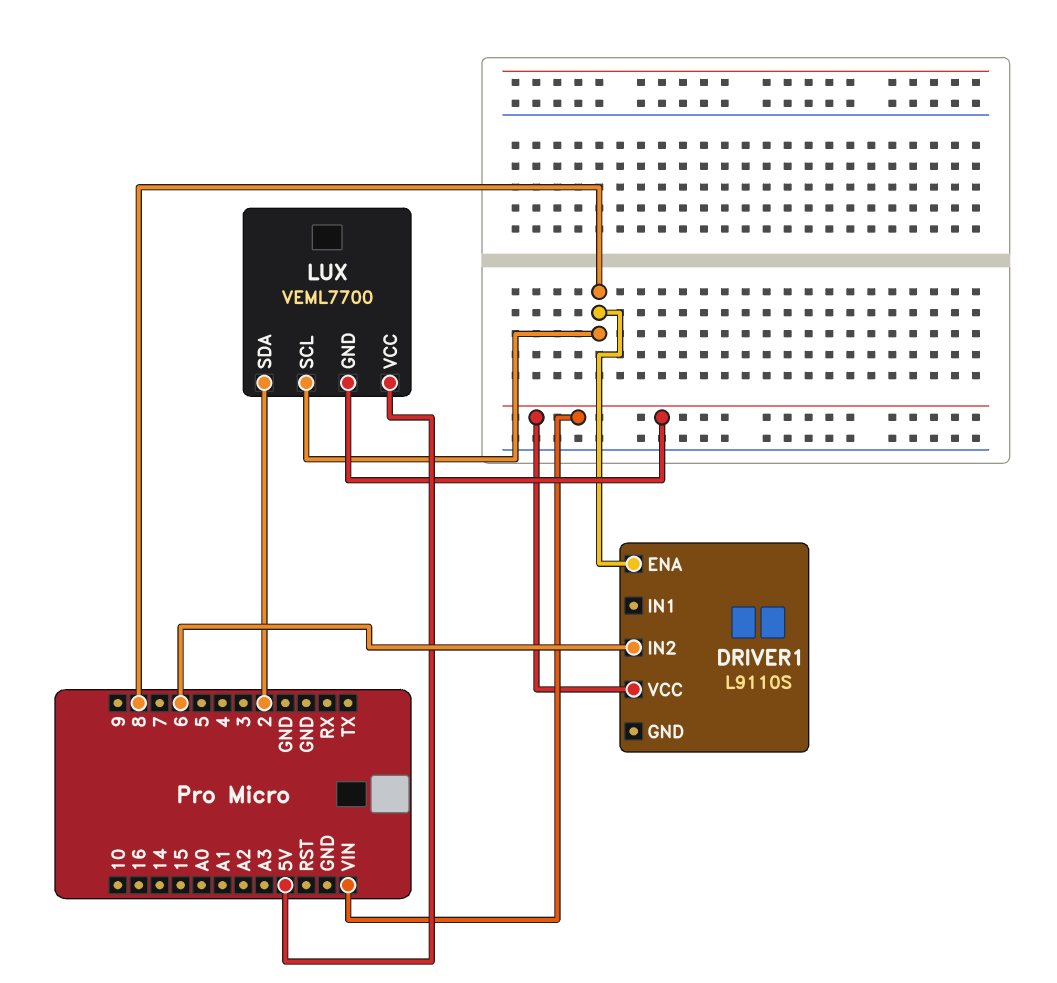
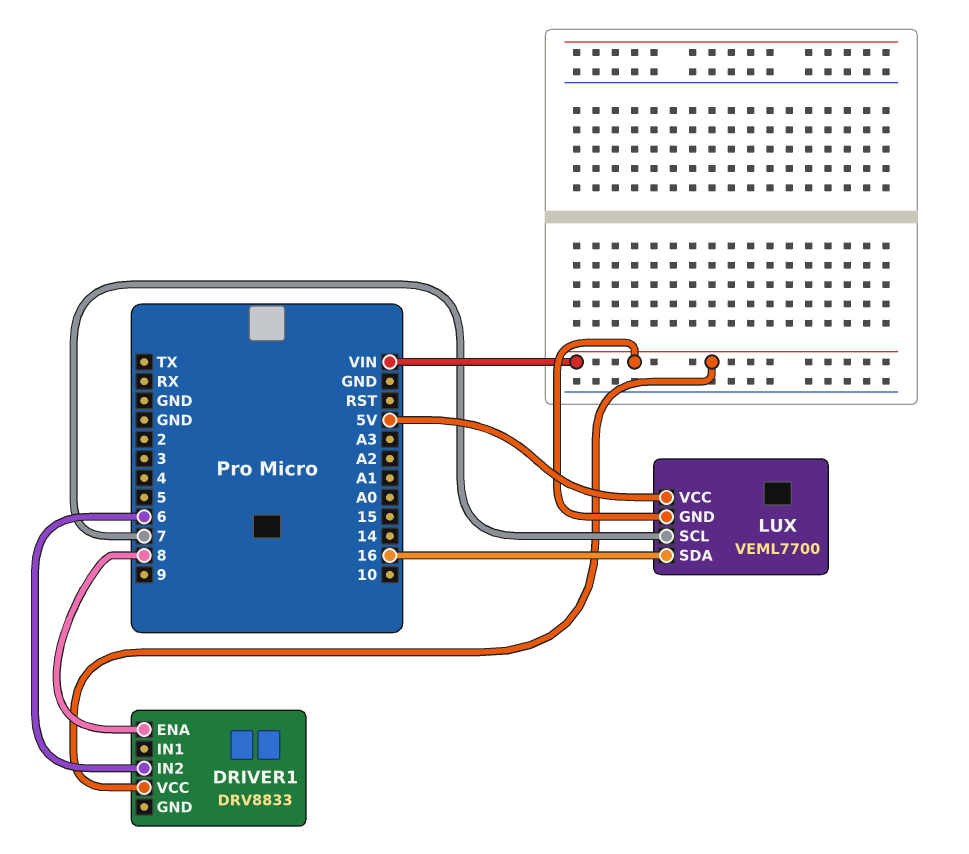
DRIVER1: L9110S -> DRV8833
LUX pin SCL: 8 -> 7
LUX pin SDA: 2 -> 16

